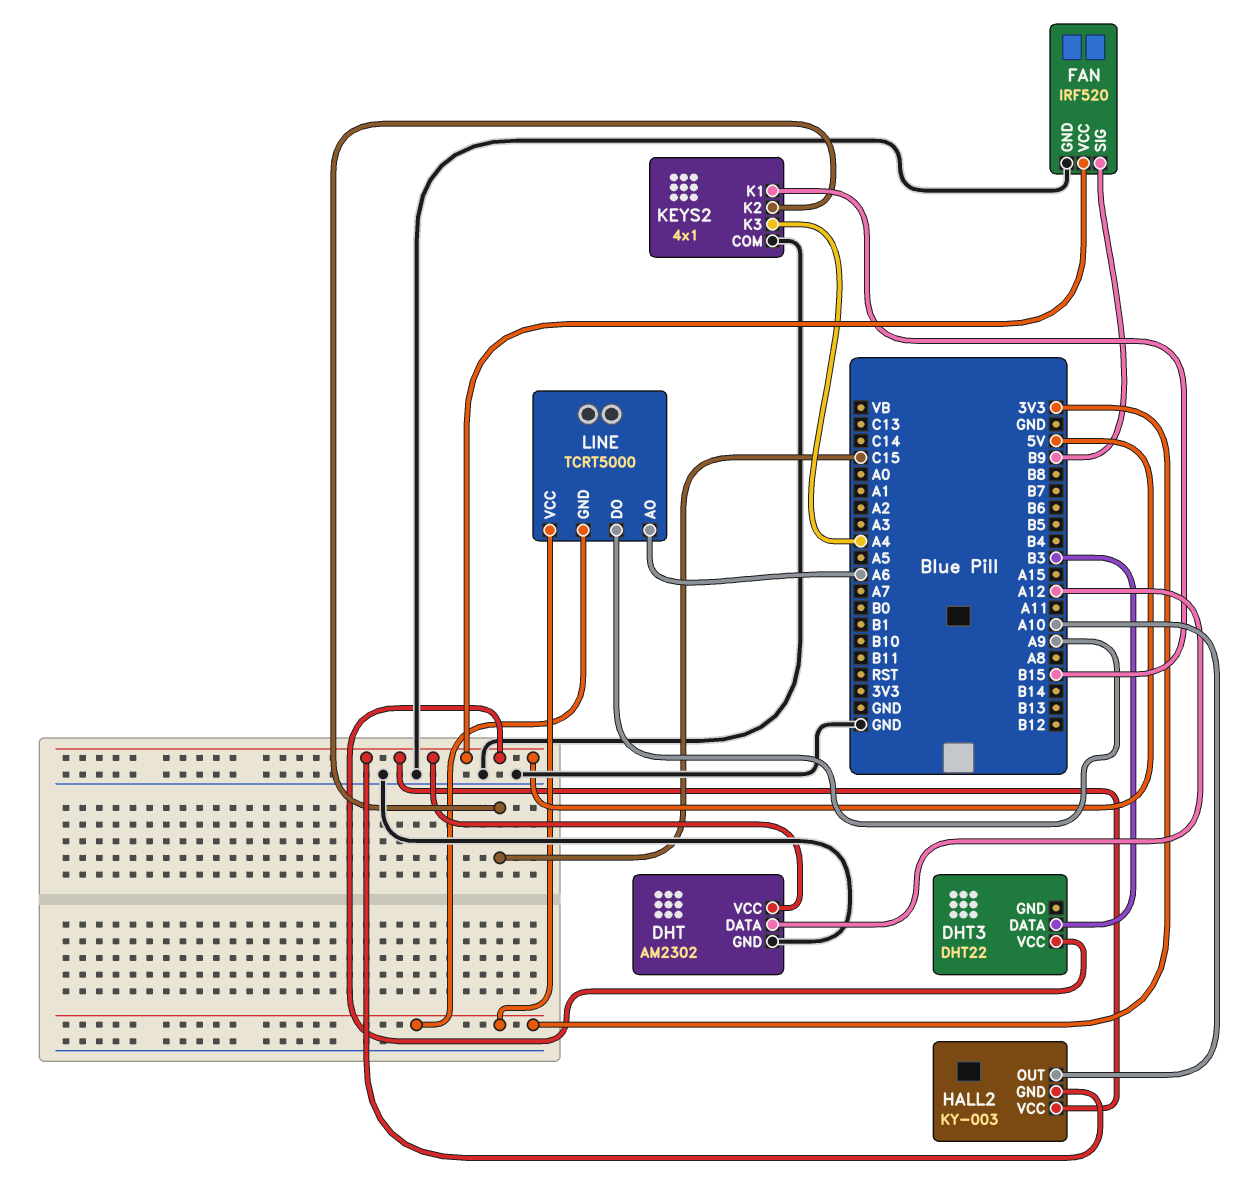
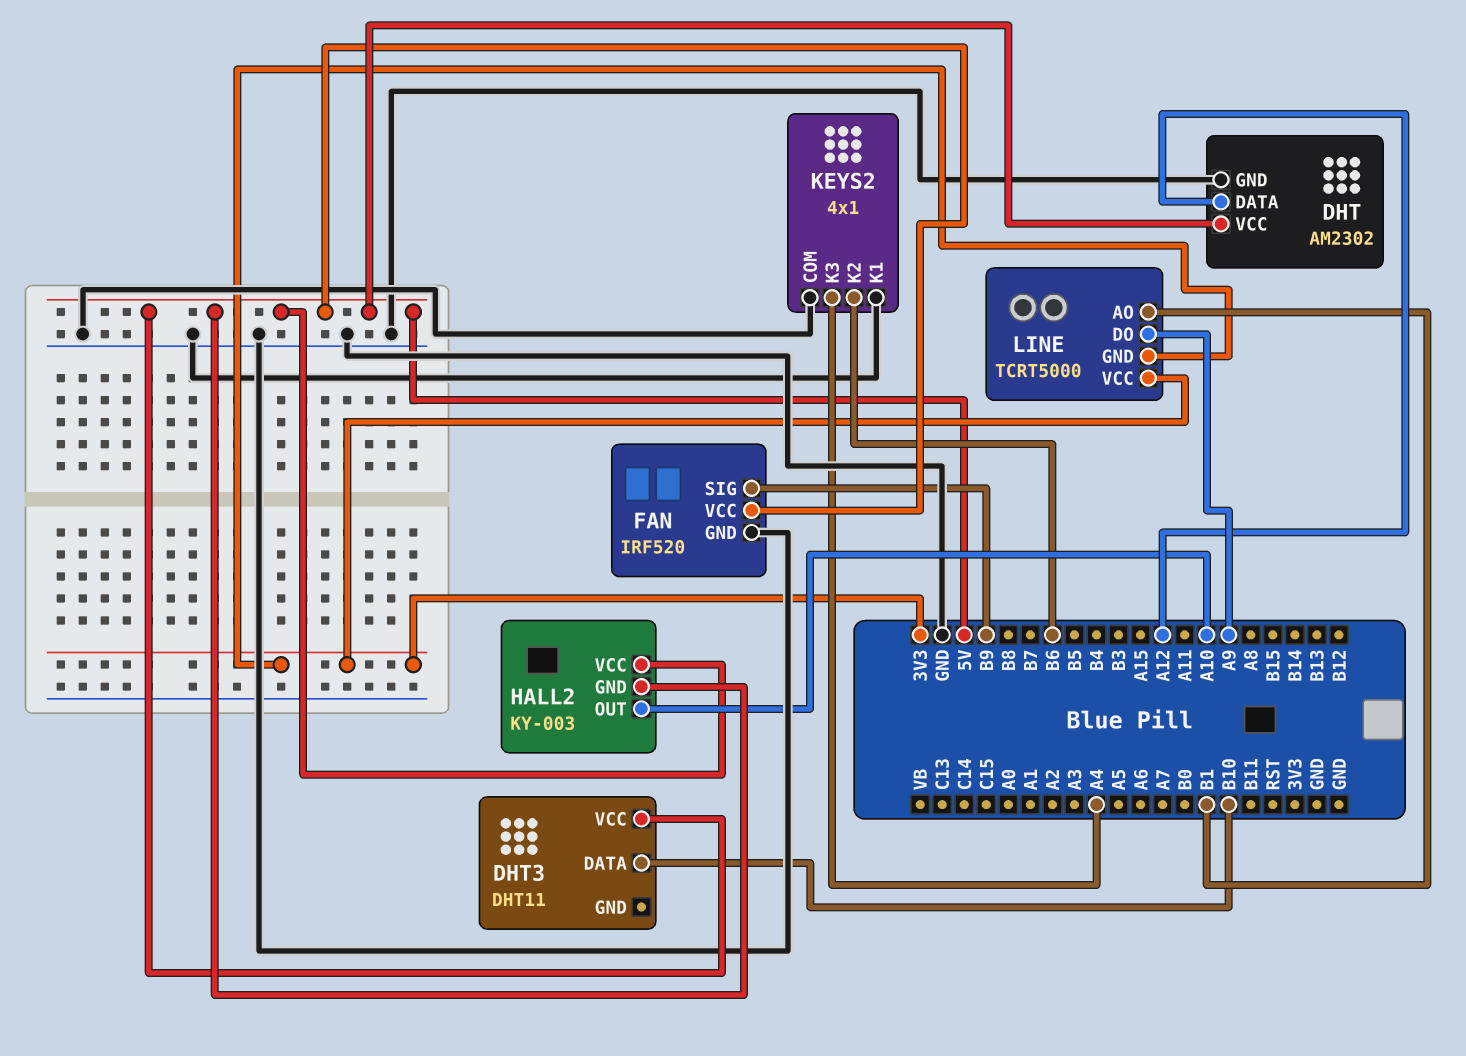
DHT3: DHT22 -> DHT11
DHT3 pin DATA: B3 -> B10
KEYS2 pin K1: B15 -> GND
KEYS2 pin K2: C15 -> B6
LINE pin AO: A6 -> B1

